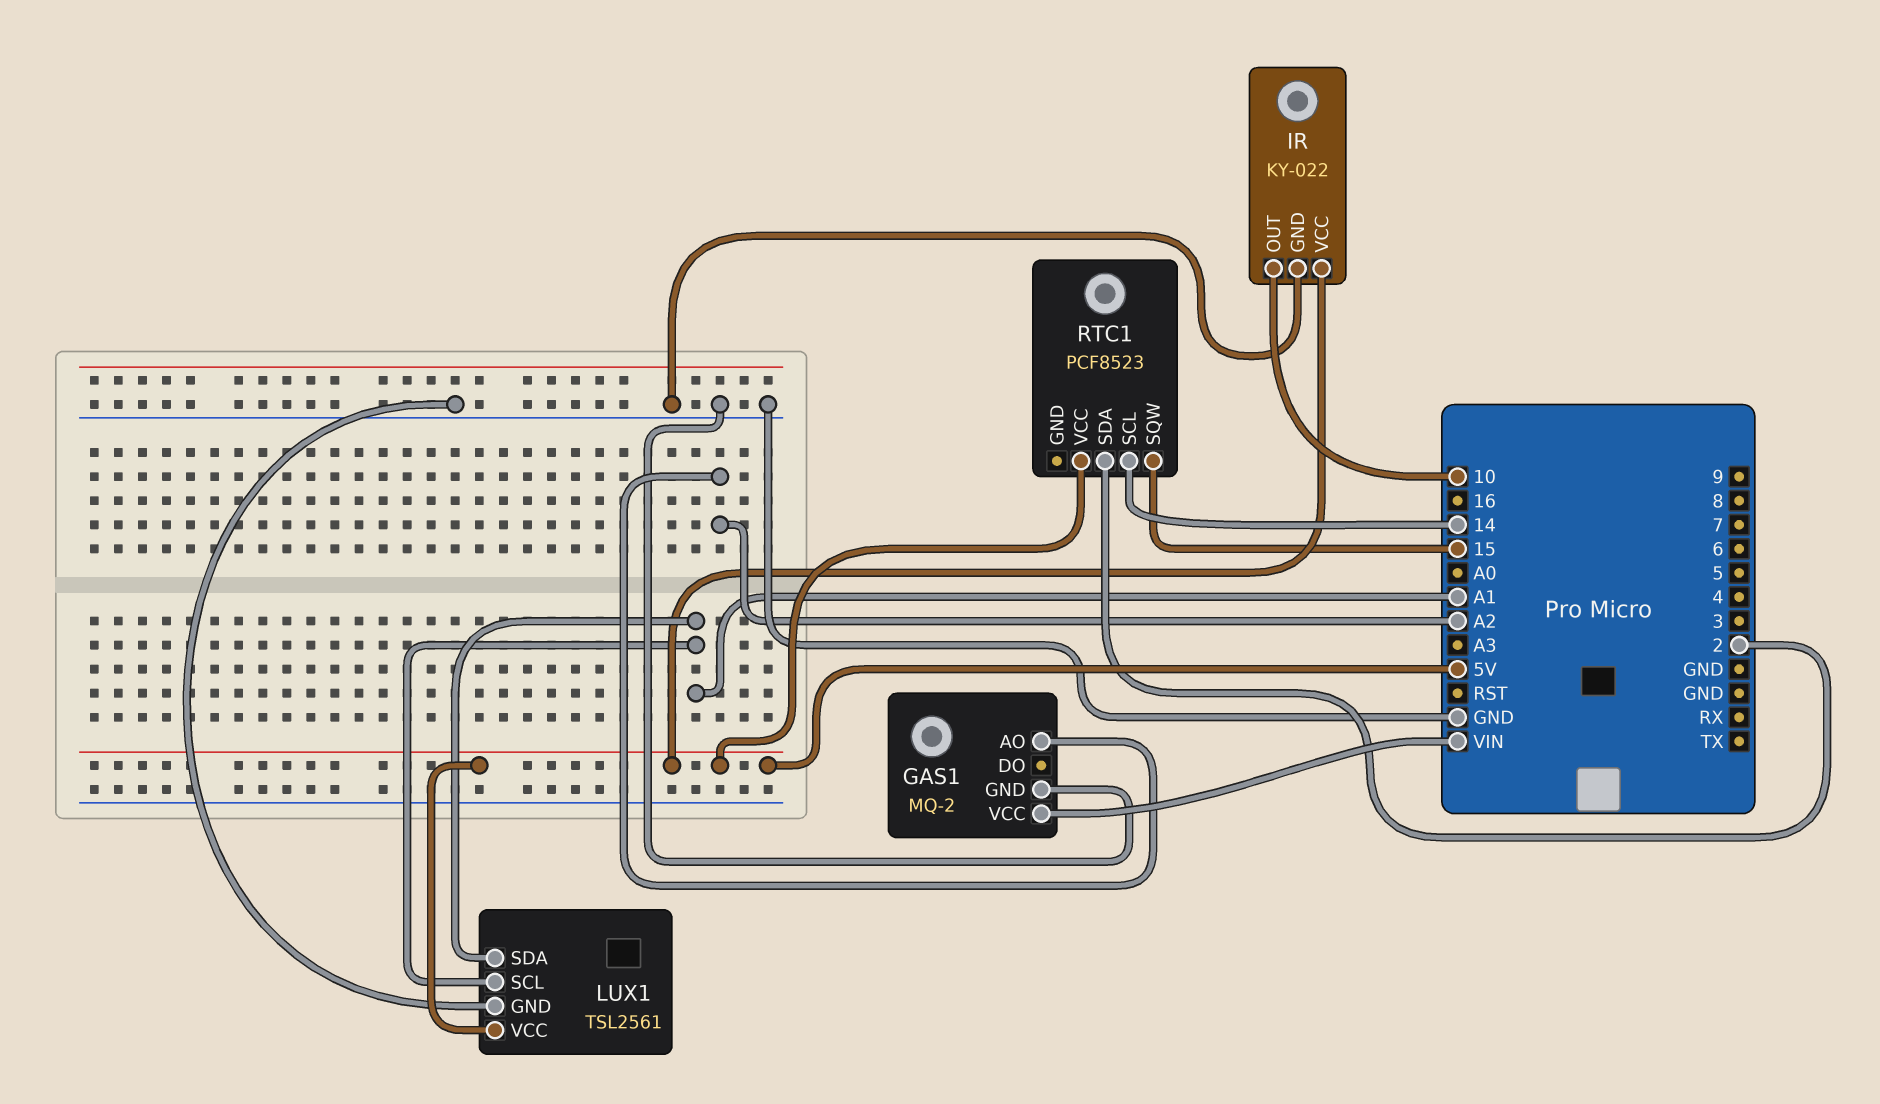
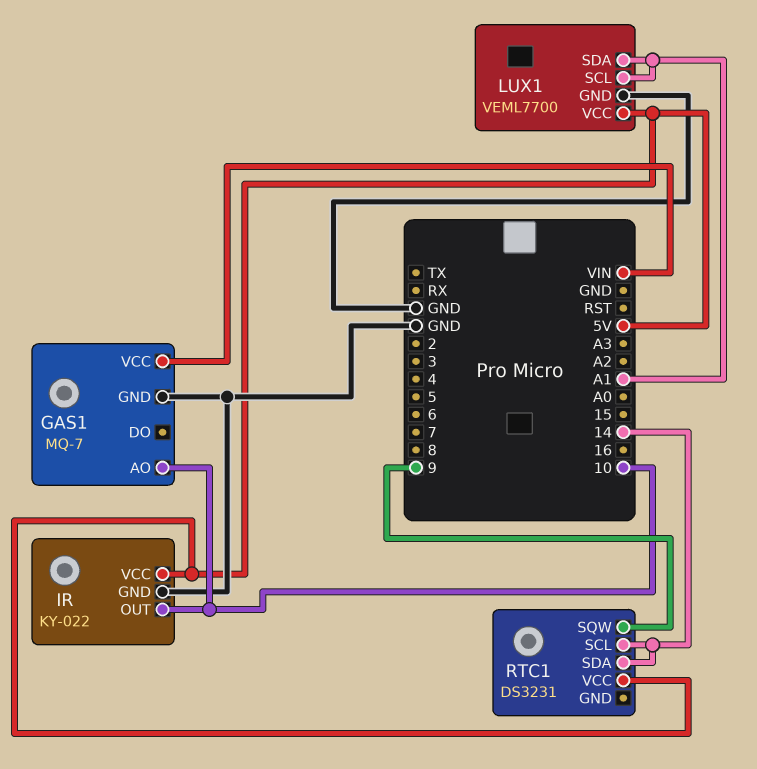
GAS1: MQ-2 -> MQ-7
GAS1 pin AO: A2 -> 10
LUX1: TSL2561 -> VEML7700
RTC1: PCF8523 -> DS3231
RTC1 pin SDA: 2 -> 14
RTC1 pin SQW: 15 -> 9

